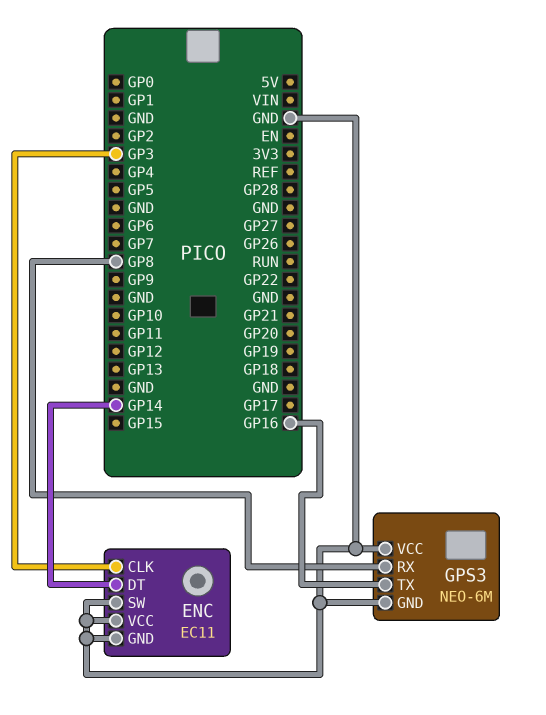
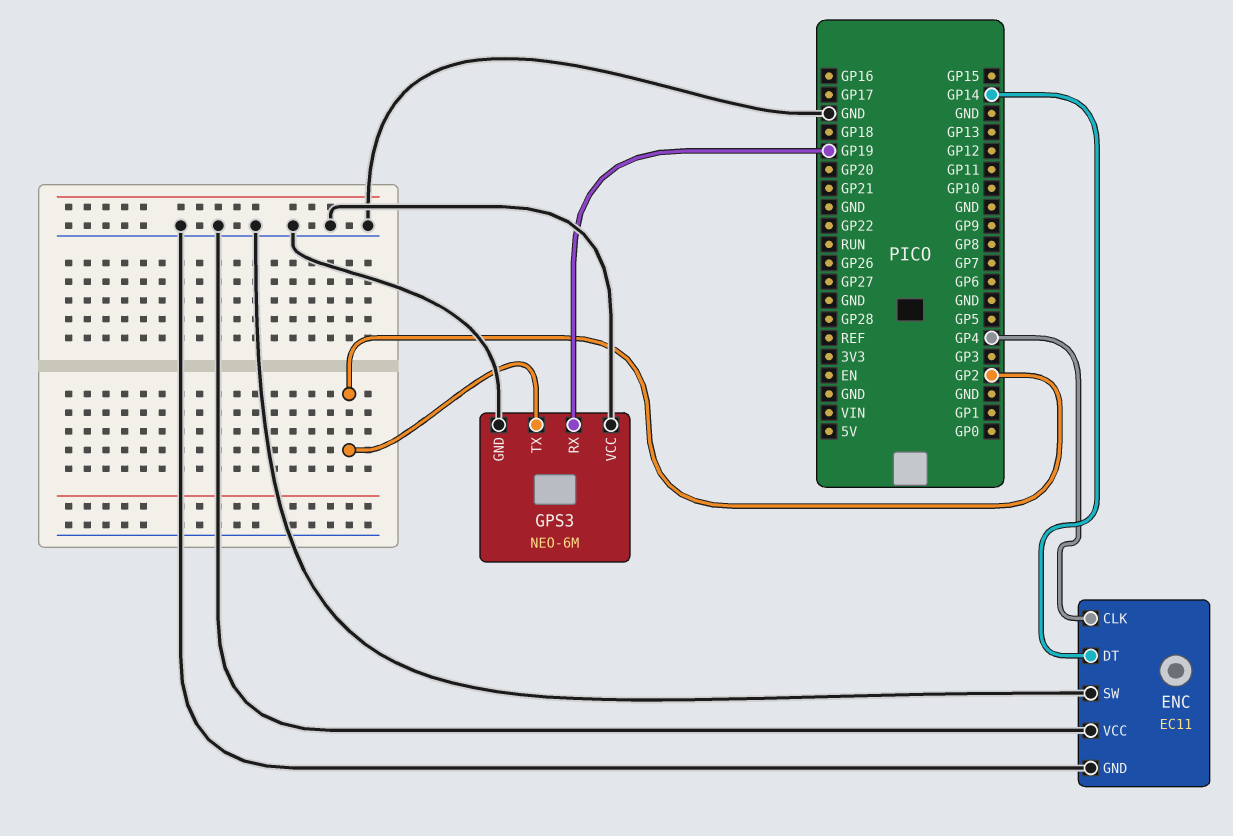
ENC pin CLK: GP3 -> GP4
GPS3 pin RX: GP8 -> GP19
GPS3 pin TX: GP16 -> GP2

